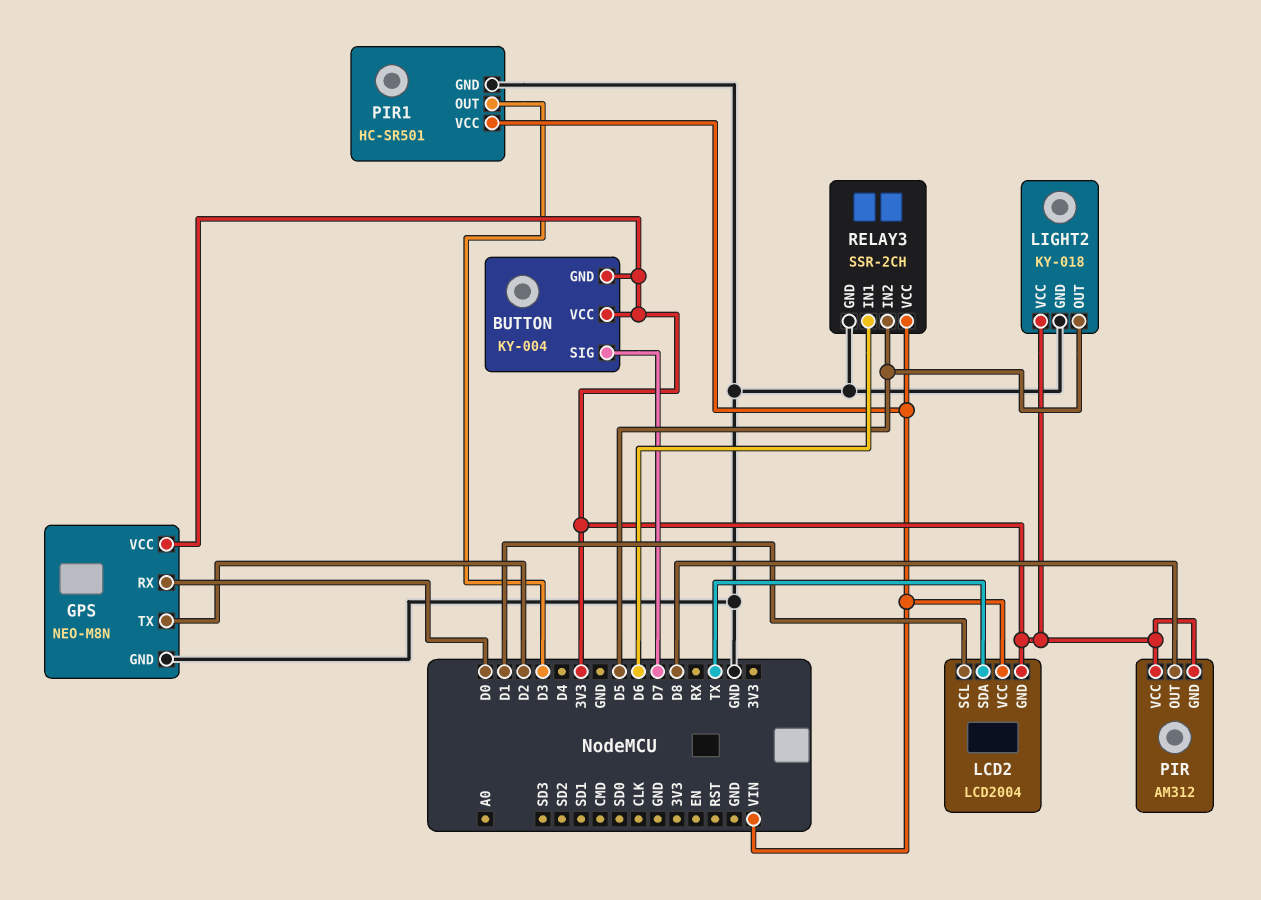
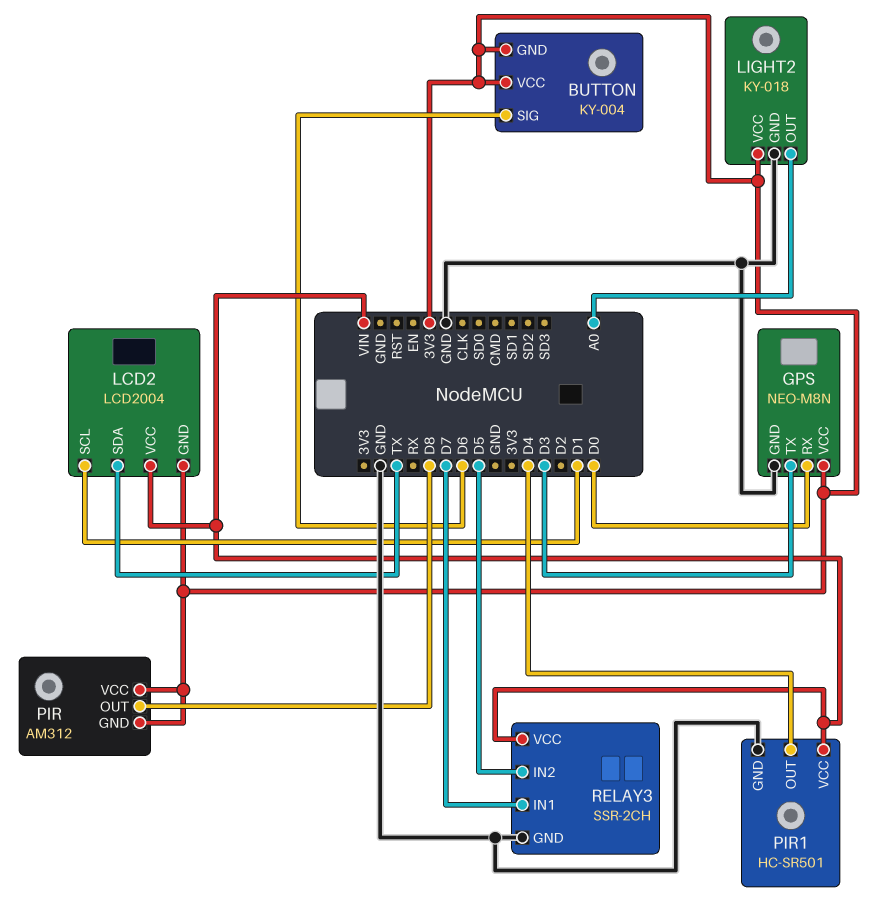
BUTTON pin SIG: D7 -> D6
GPS pin TX: D2 -> D3
LIGHT2 pin OUT: D5 -> A0
PIR1 pin OUT: D3 -> D4
RELAY3 pin IN1: D6 -> D7

